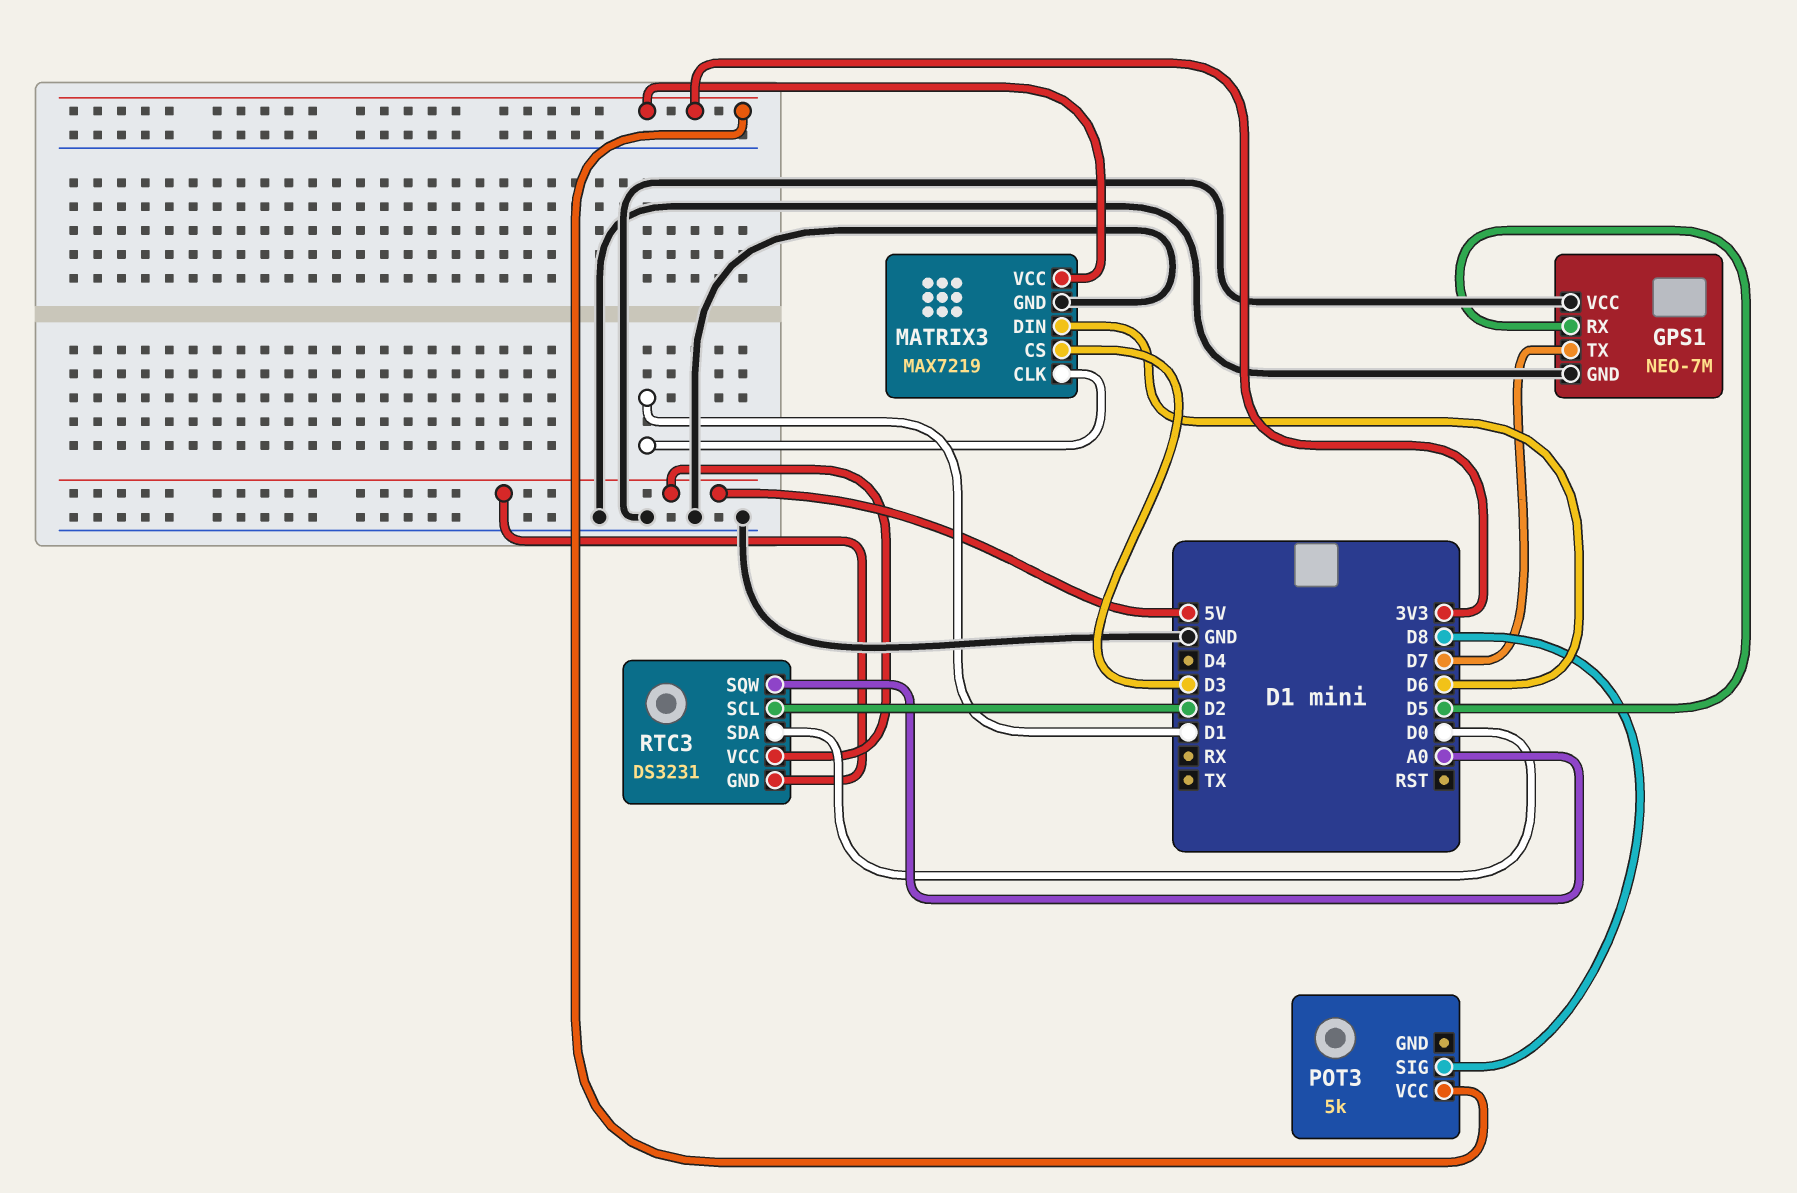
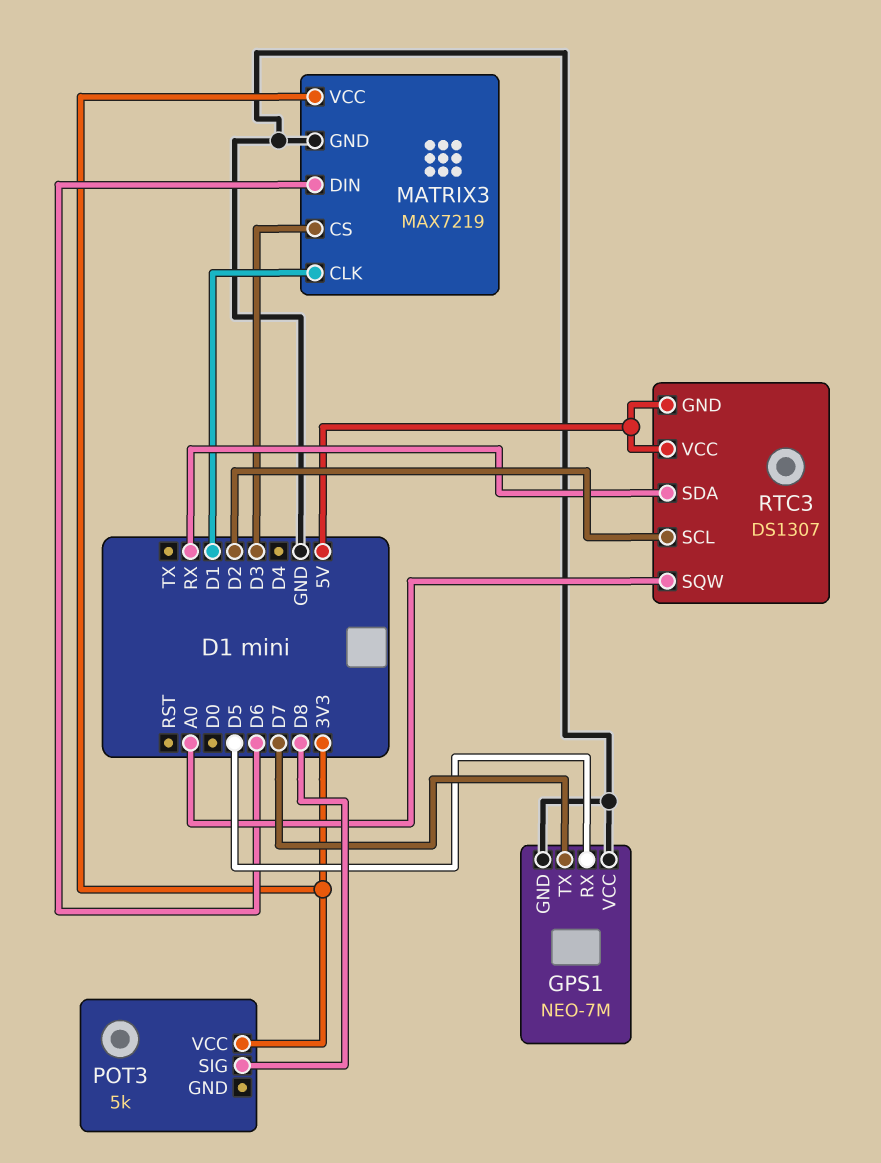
RTC3: DS3231 -> DS1307
RTC3 pin SDA: D0 -> RX

